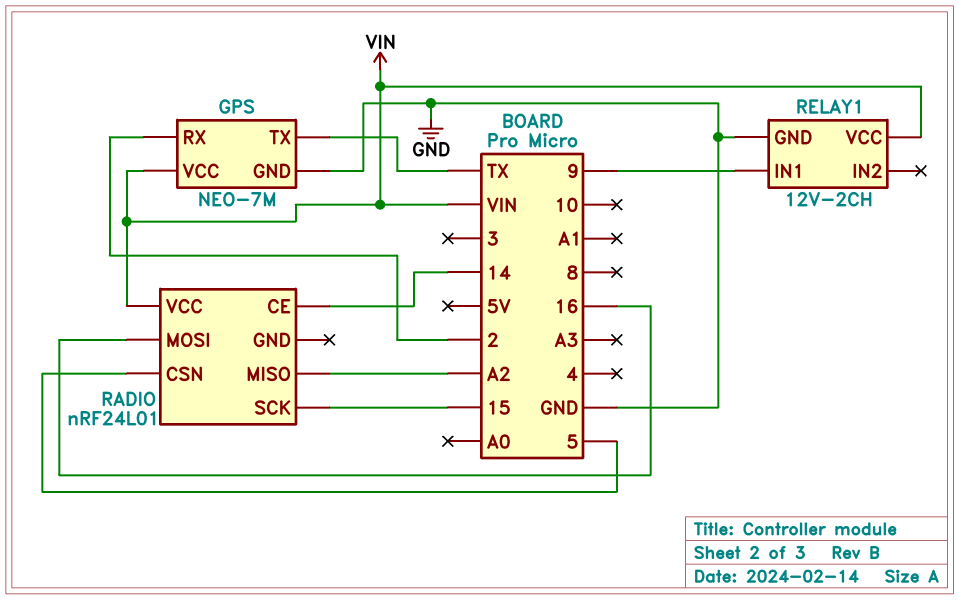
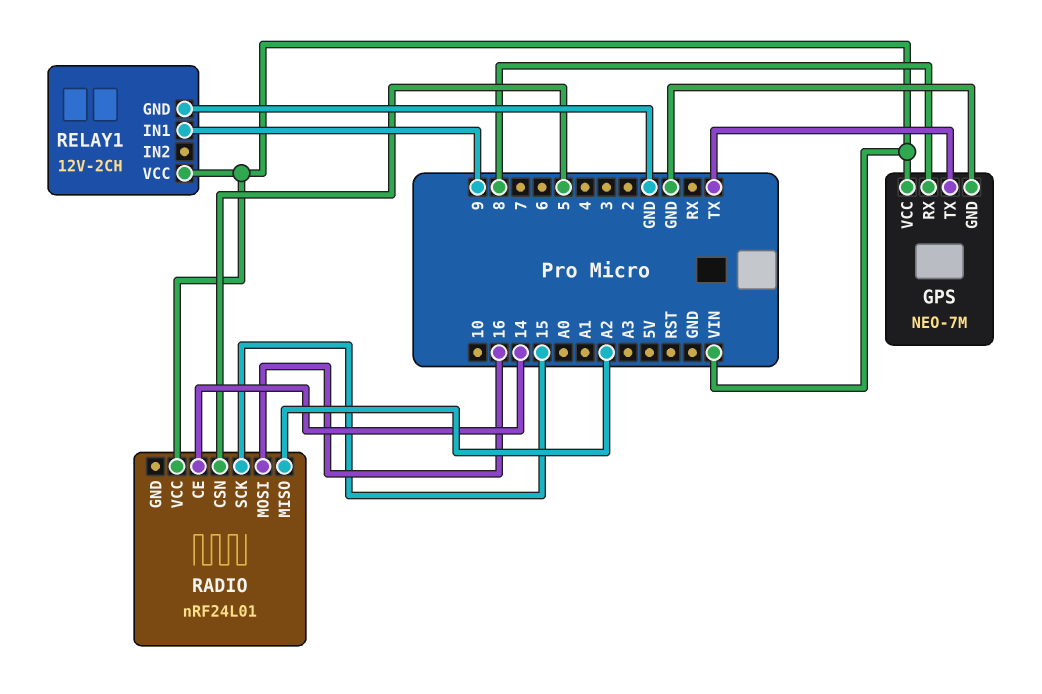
GPS pin RX: 2 -> 8

